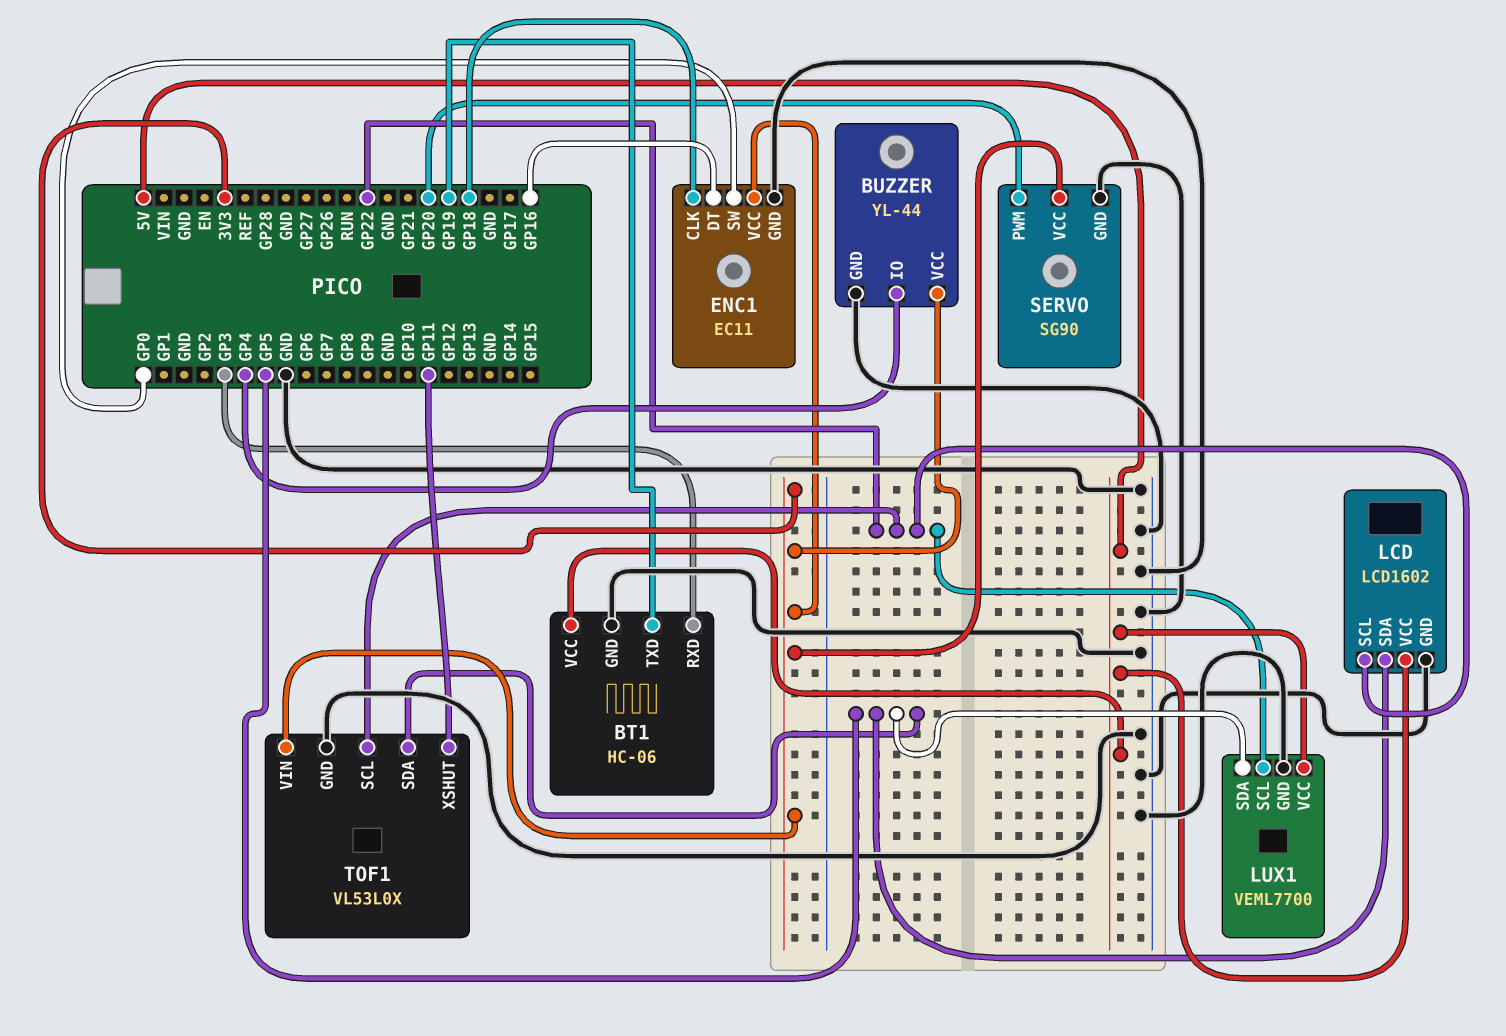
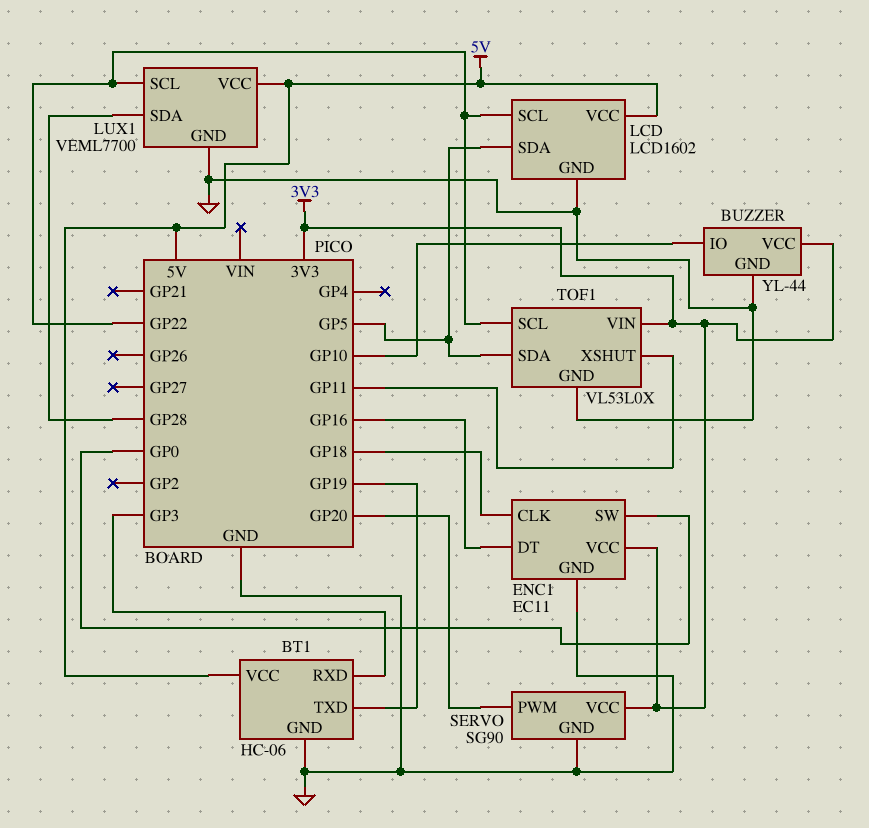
BUZZER pin IO: GP4 -> GP10
LUX1 pin SDA: GP5 -> GP28

